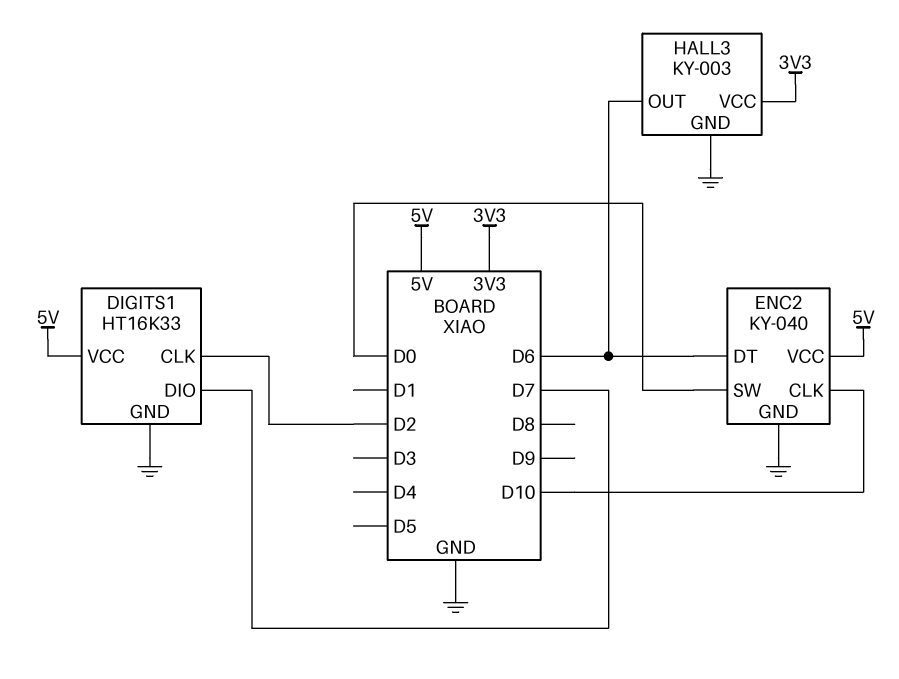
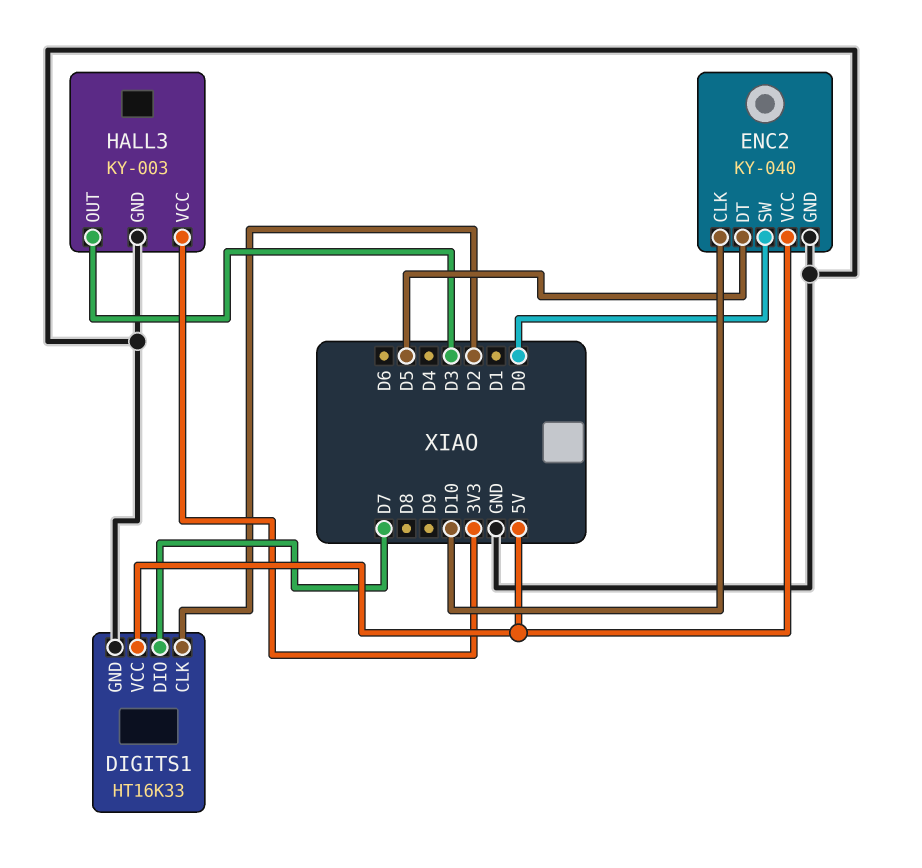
ENC2 pin DT: D6 -> D5
HALL3 pin OUT: D6 -> D3

